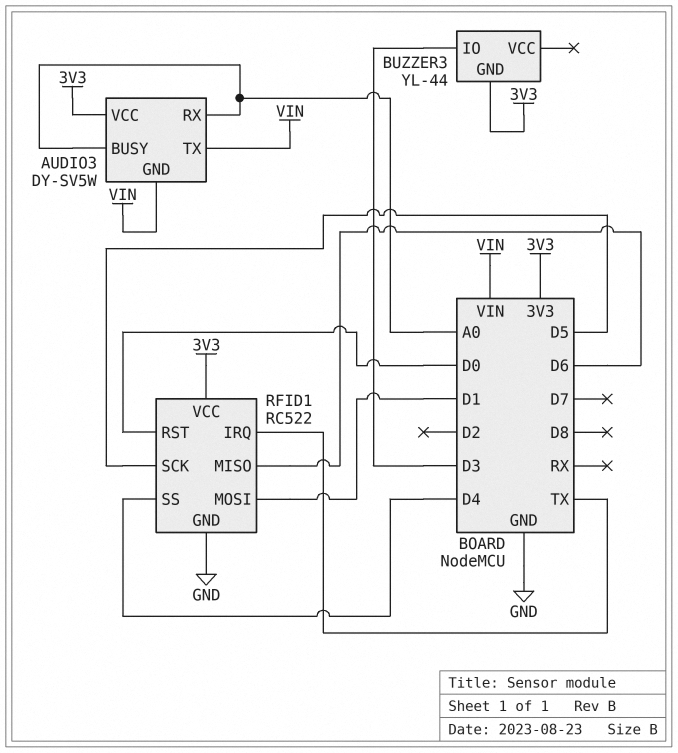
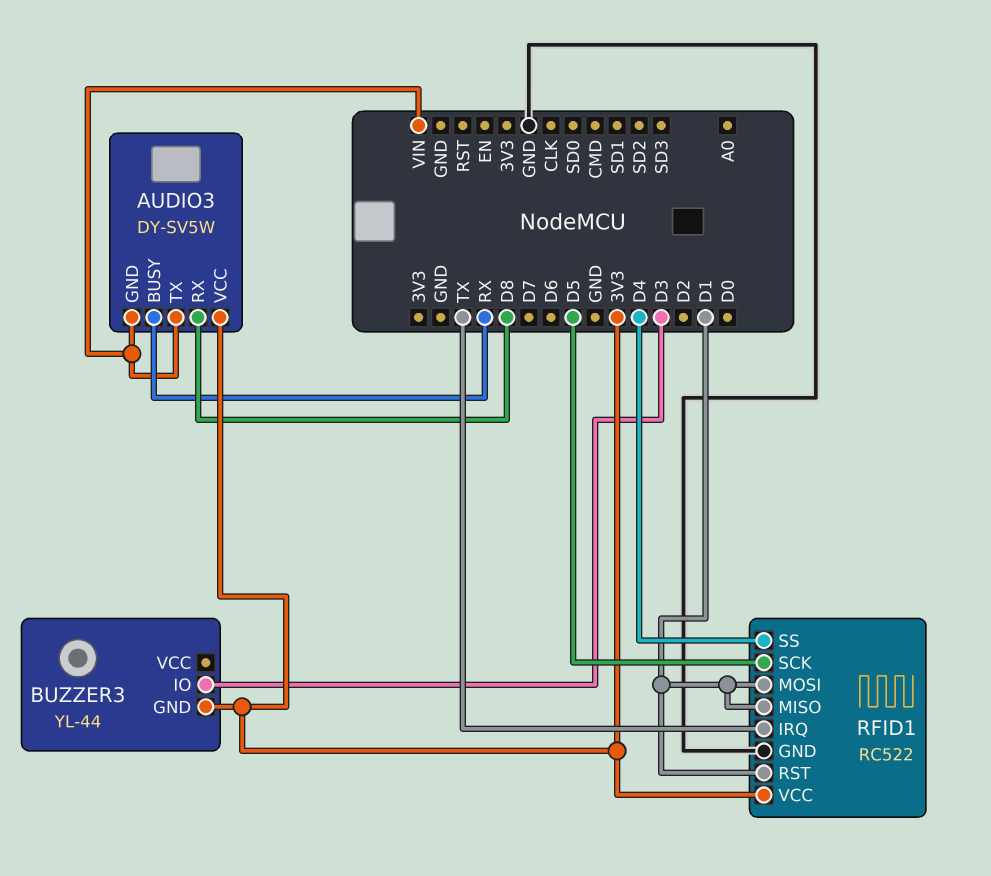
AUDIO3 pin BUSY: A0 -> RX
AUDIO3 pin RX: A0 -> D8
RFID1 pin MISO: D6 -> D1
RFID1 pin RST: D0 -> D1

